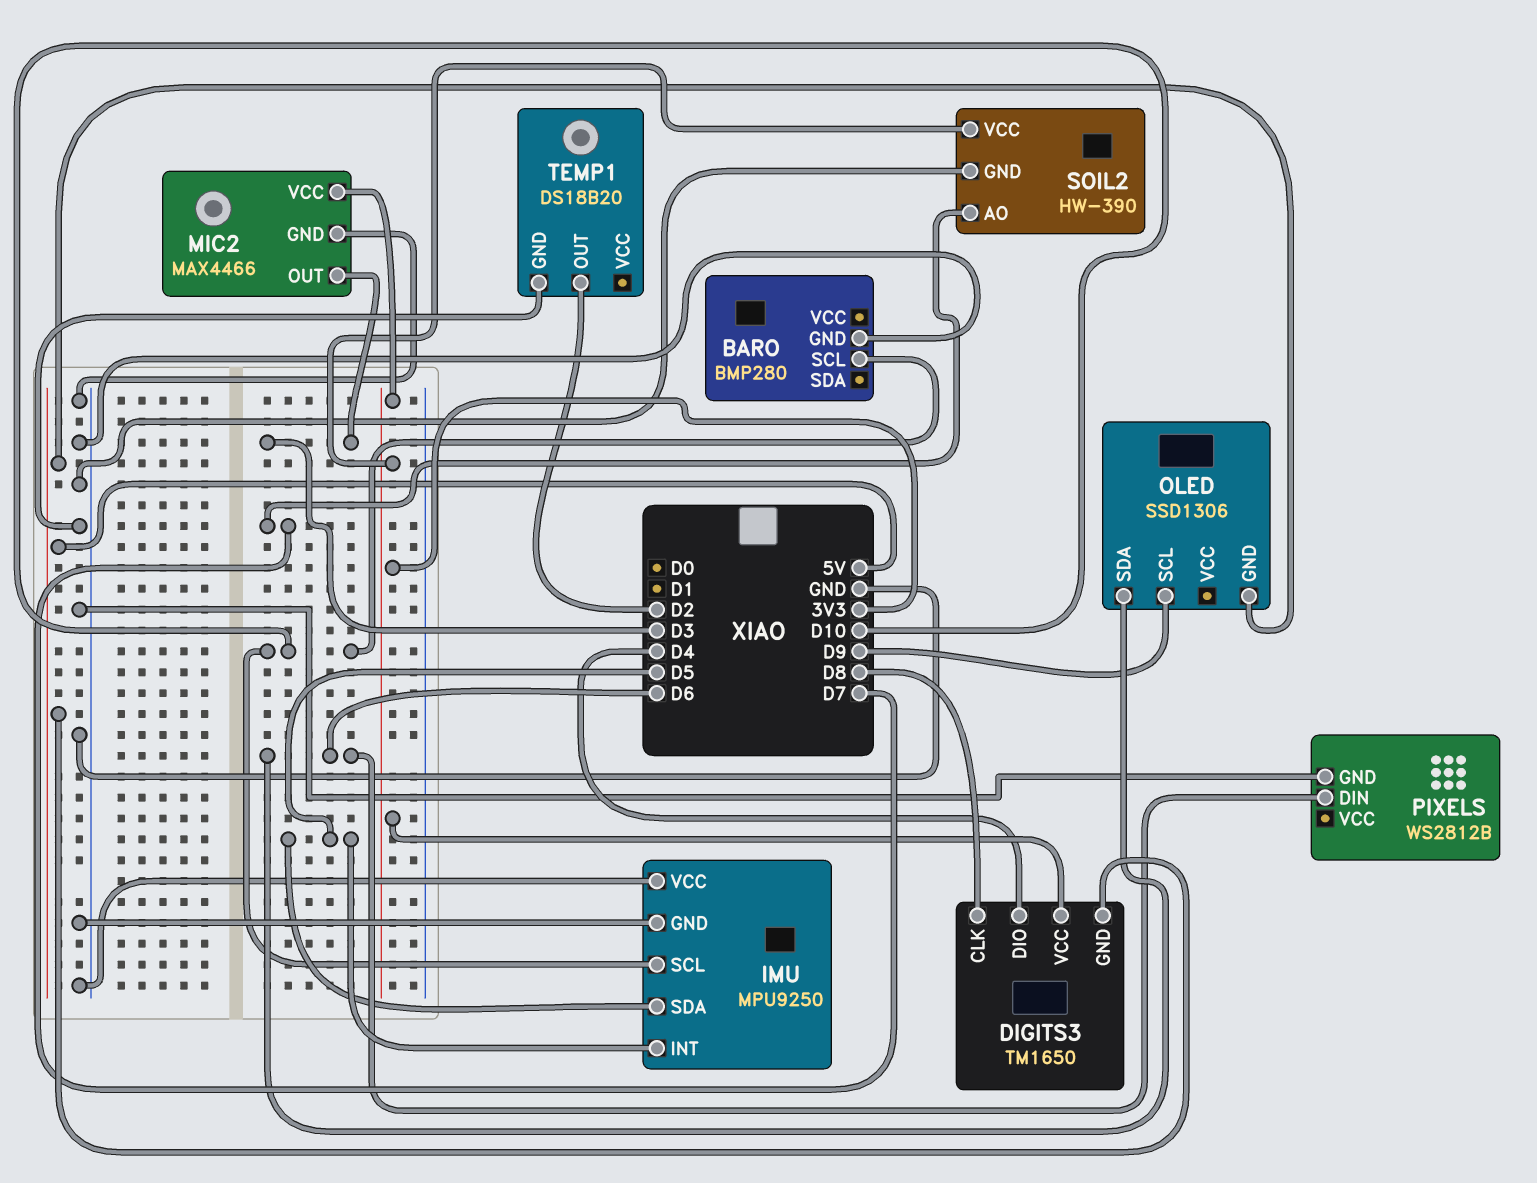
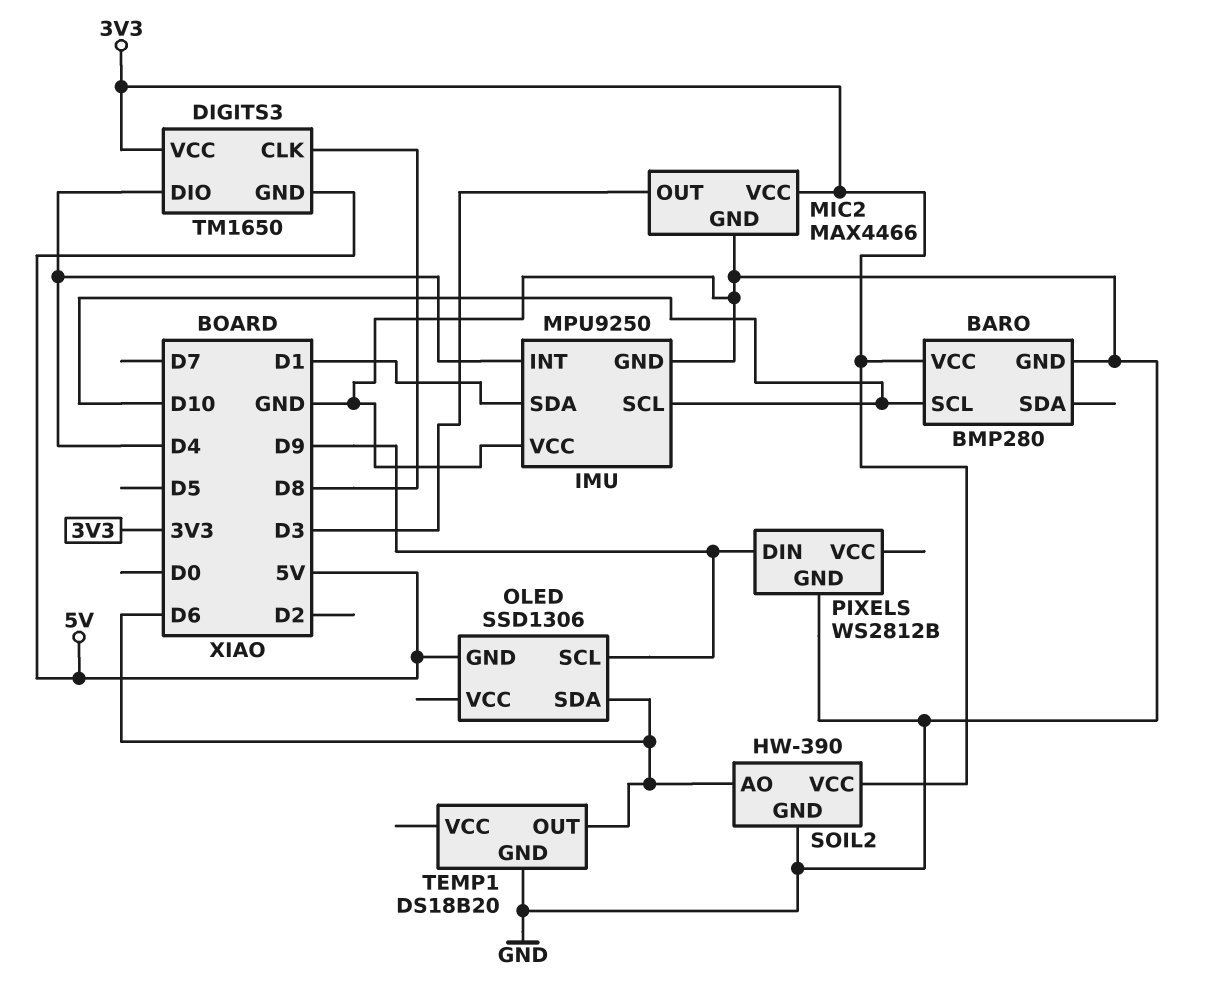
BARO pin VCC: none -> 3V3
IMU pin INT: D5 -> D4
IMU pin SDA: D5 -> D1
PIXELS pin DIN: D6 -> D9
SOIL2 pin AO: D7 -> D6
TEMP1 pin OUT: D2 -> D6

